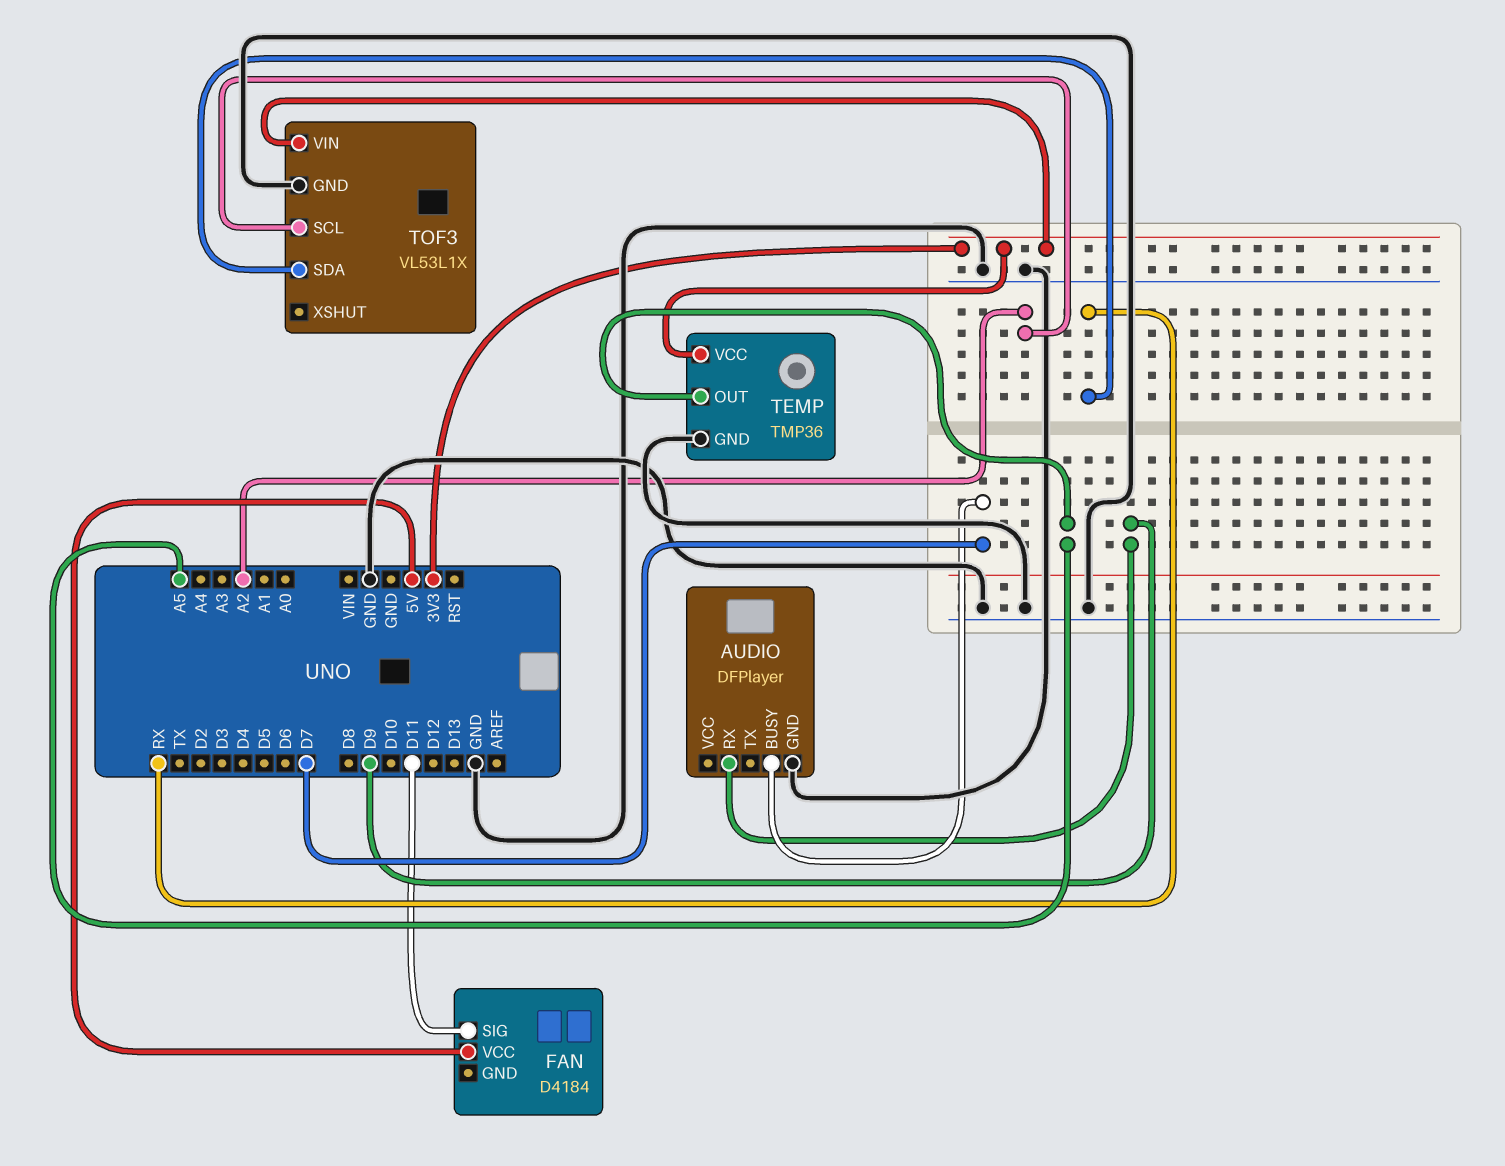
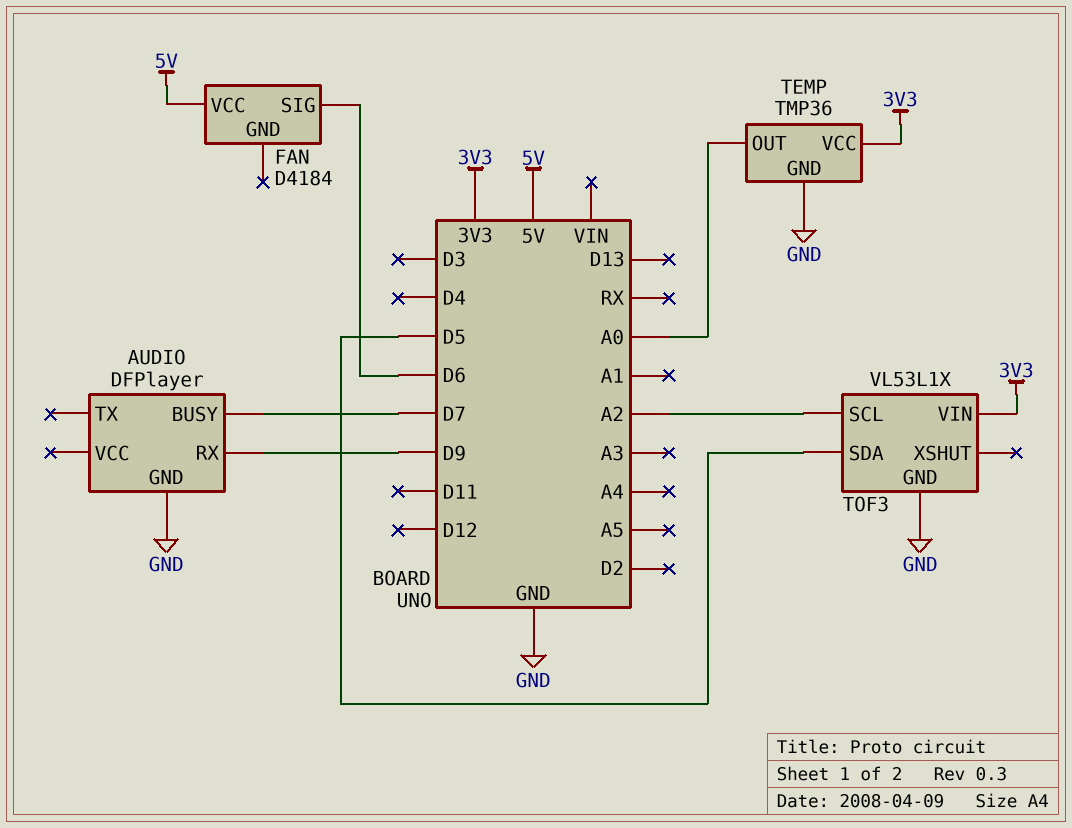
FAN pin SIG: D11 -> D6
TEMP pin OUT: A5 -> A0
TOF3 pin SDA: RX -> D5

